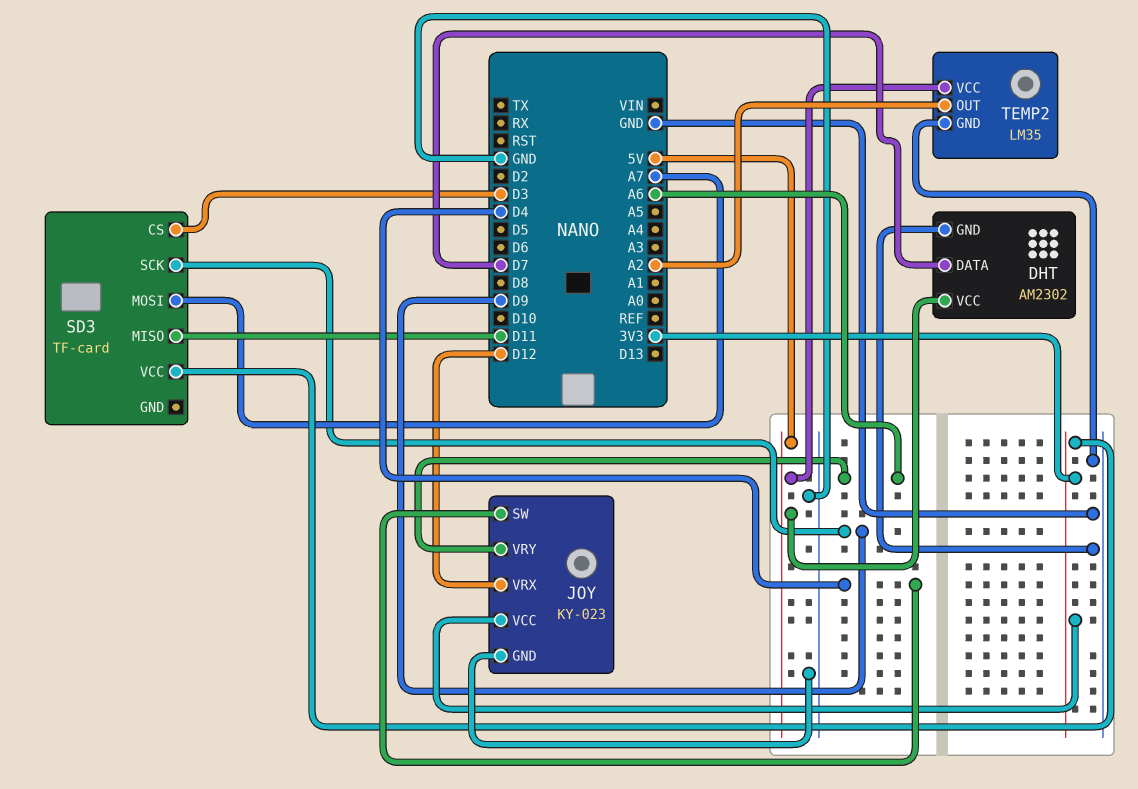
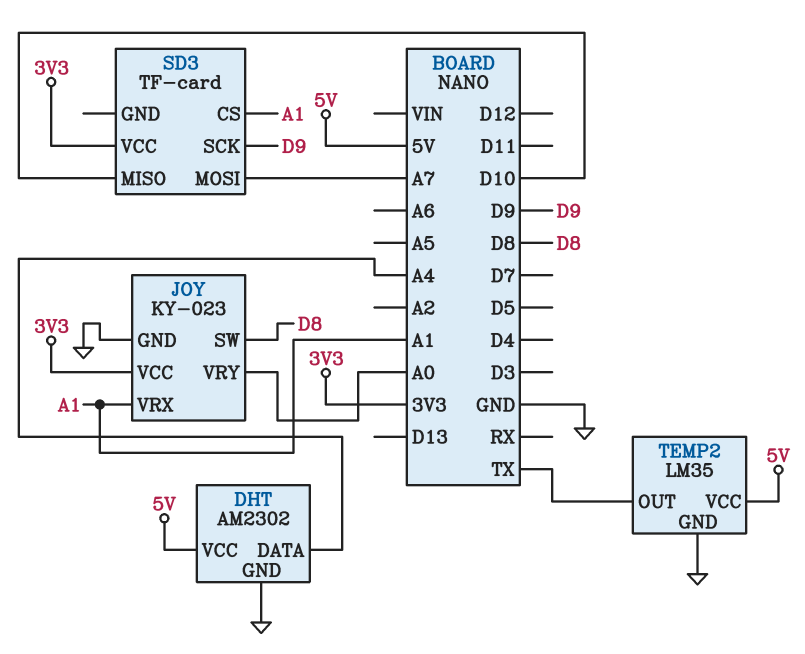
DHT pin DATA: D7 -> A4
JOY pin SW: D4 -> D8
JOY pin VRX: D12 -> A1
JOY pin VRY: A6 -> A0
SD3 pin CS: D3 -> A1
SD3 pin MISO: D11 -> D10
TEMP2 pin OUT: A2 -> TX

